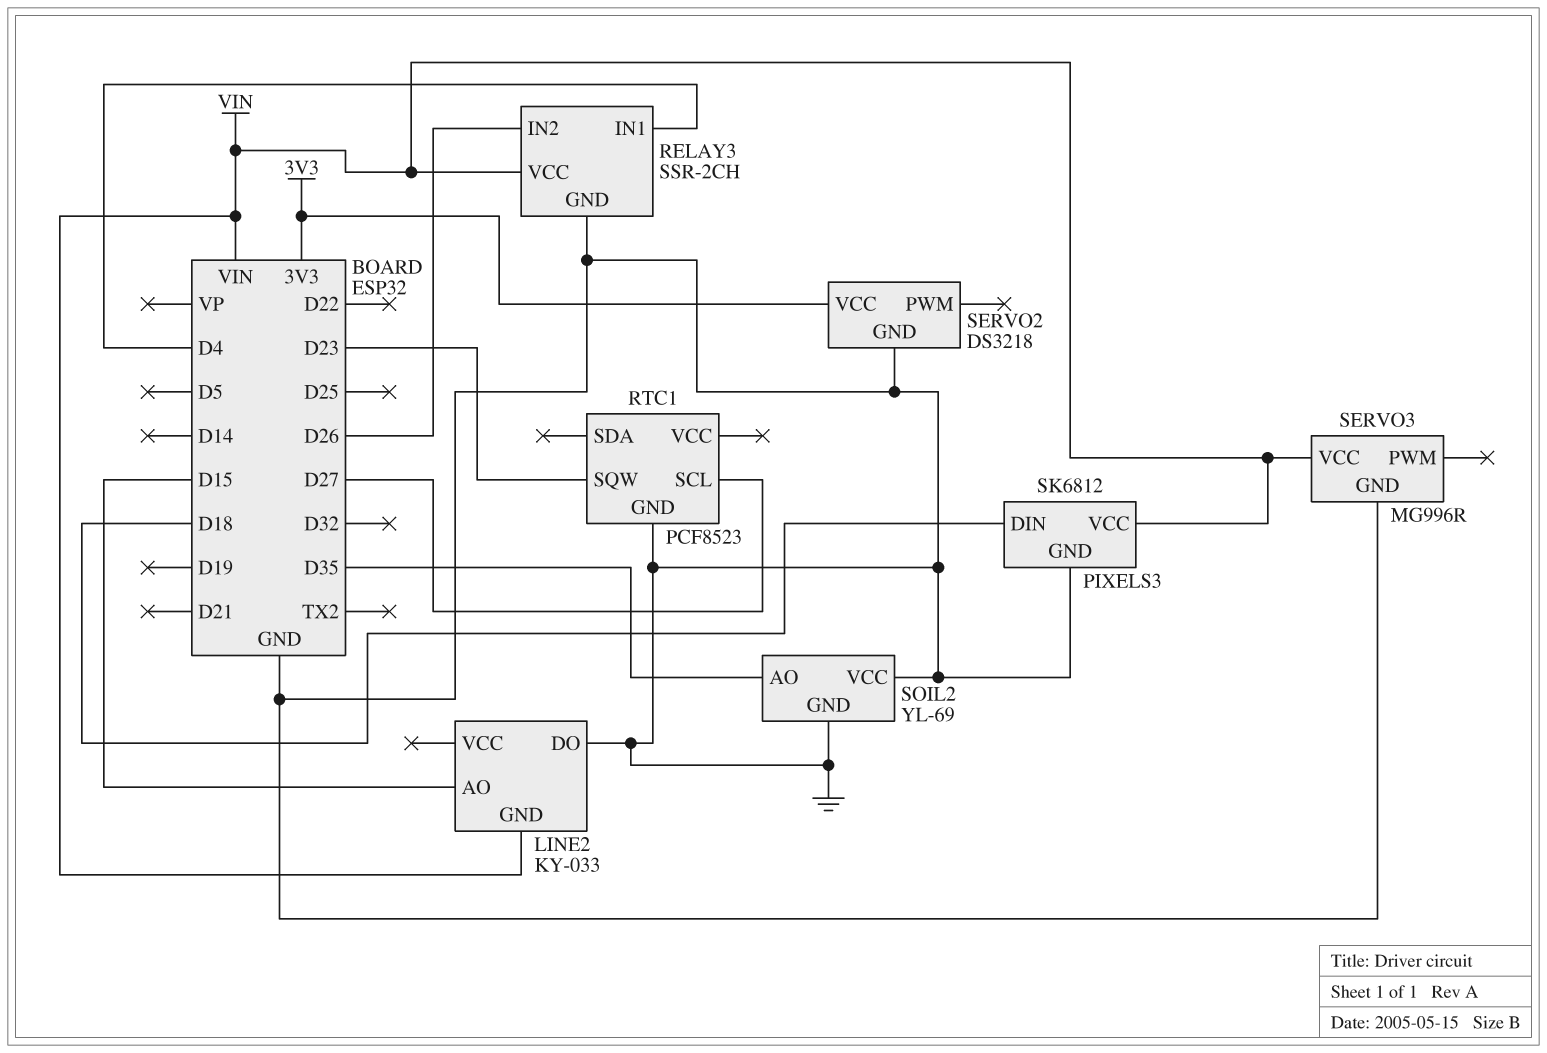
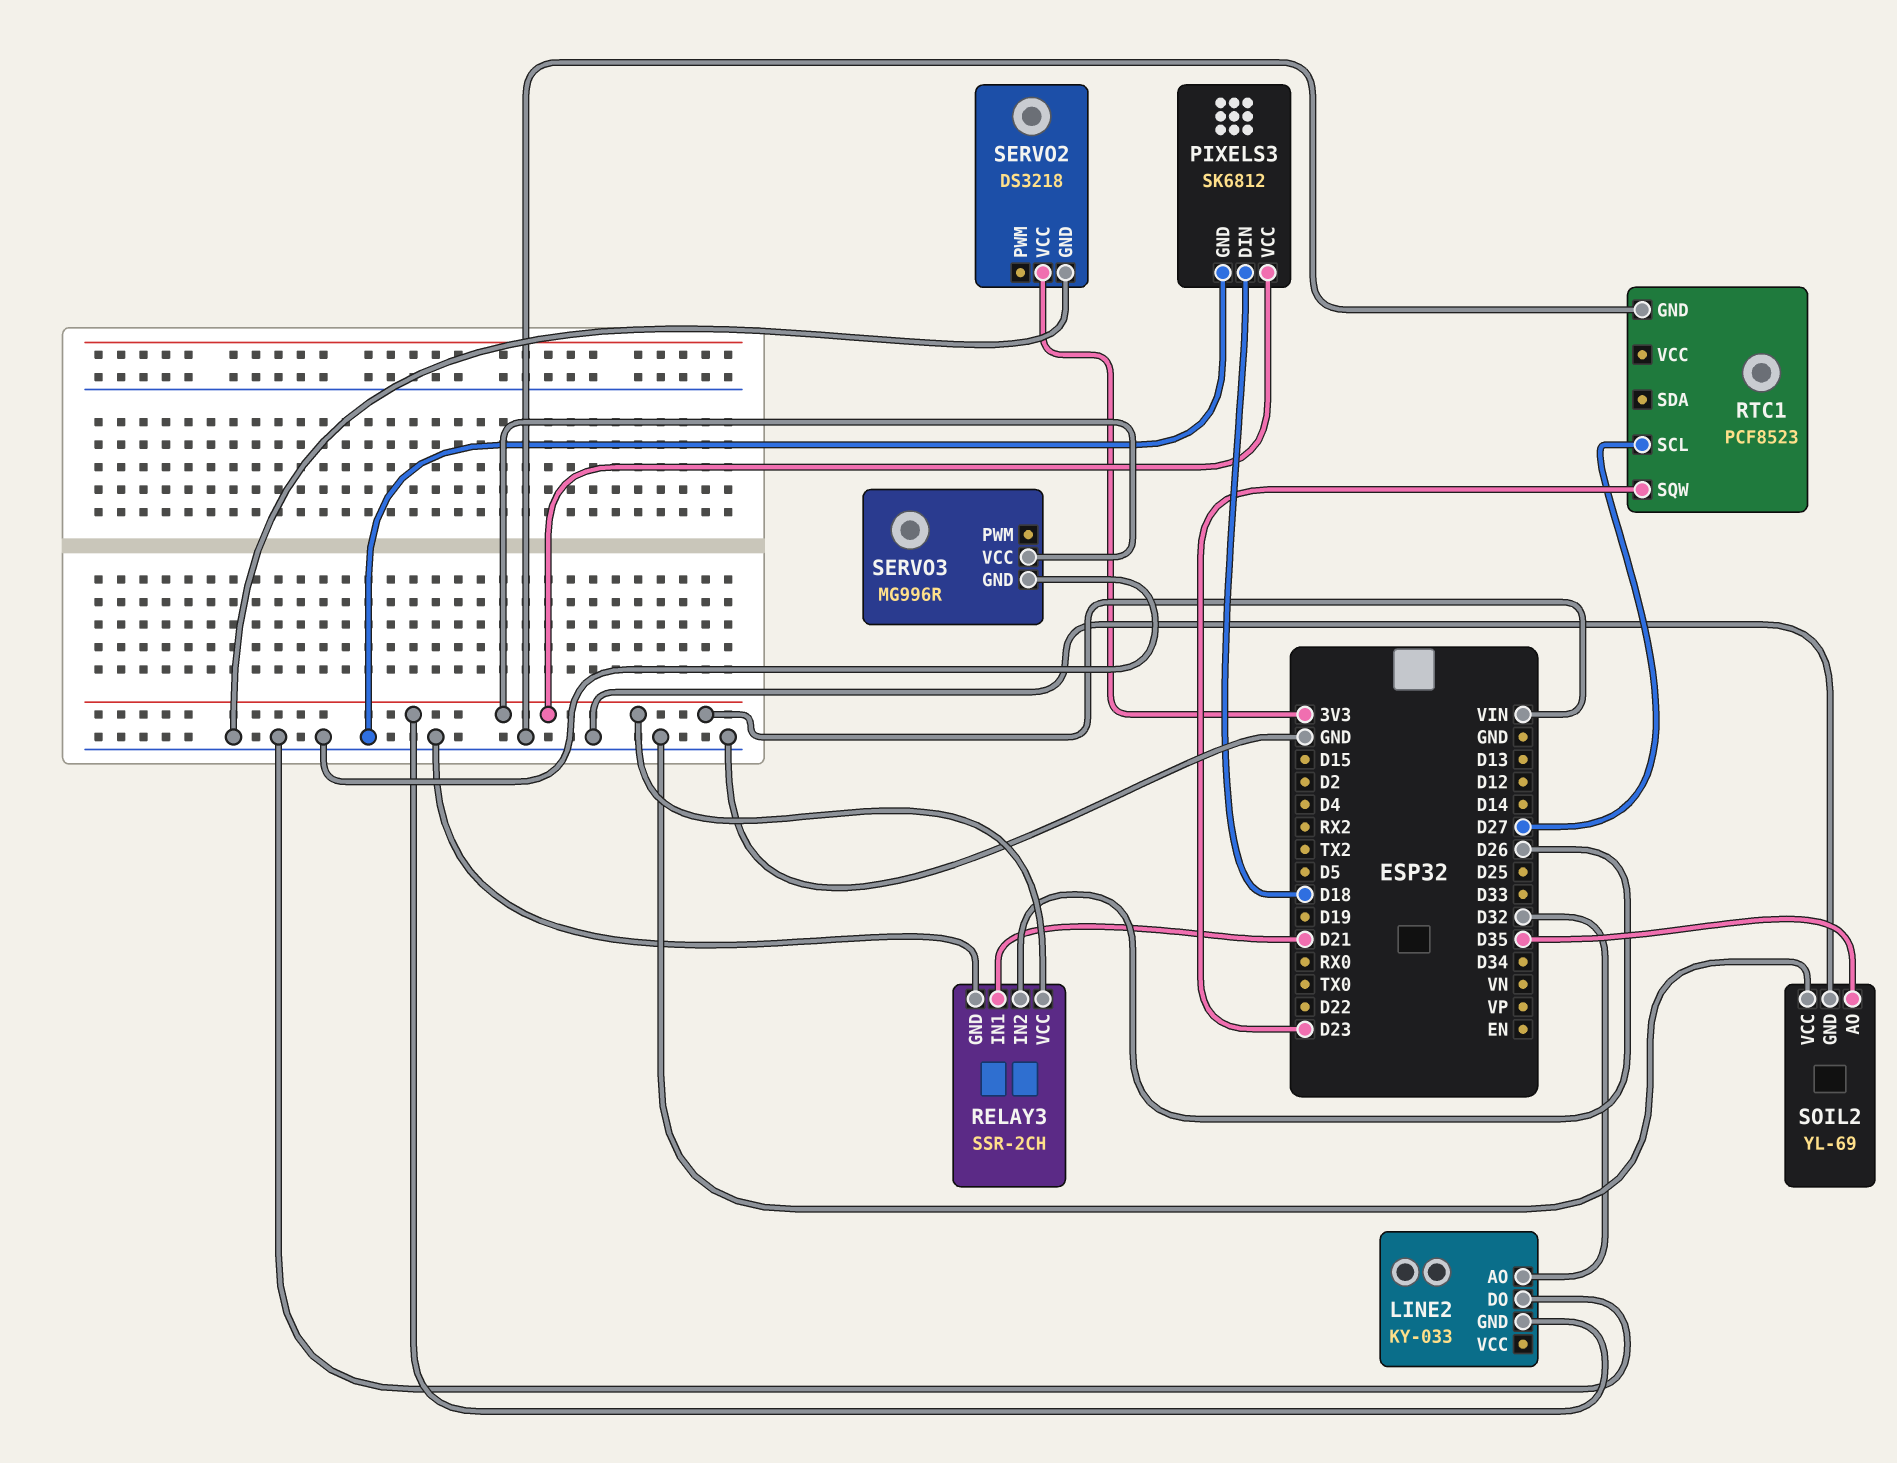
LINE2 pin AO: D15 -> D32
RELAY3 pin IN1: D4 -> D21

